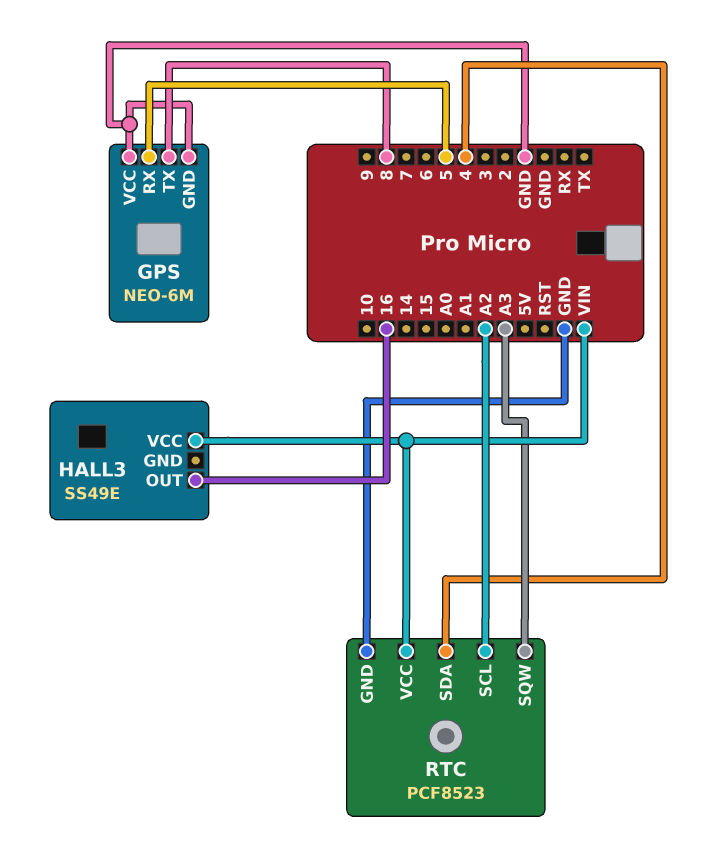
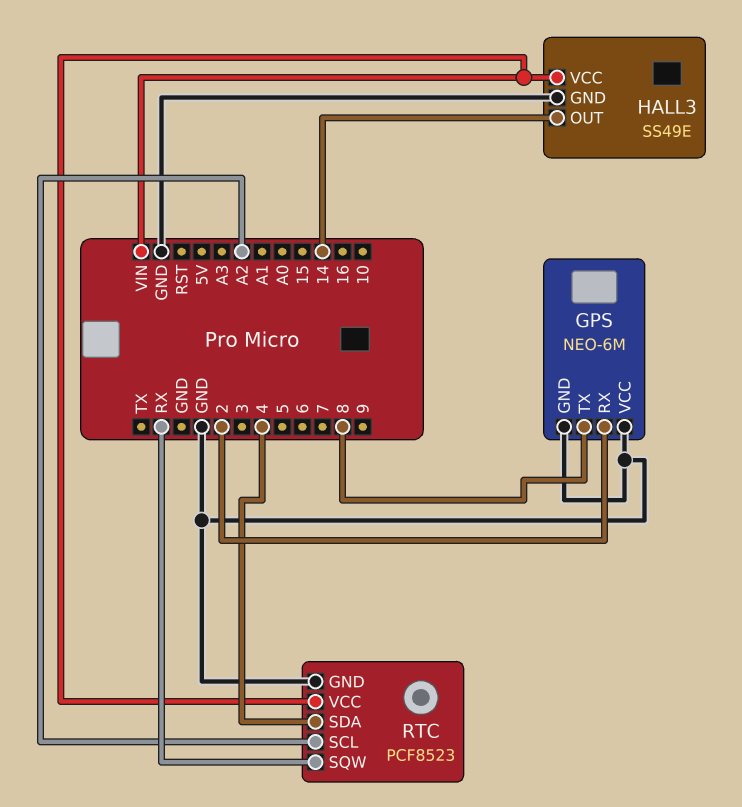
GPS pin RX: 5 -> 2
HALL3 pin GND: none -> GND
HALL3 pin OUT: 16 -> 14
RTC pin SQW: A3 -> RX

